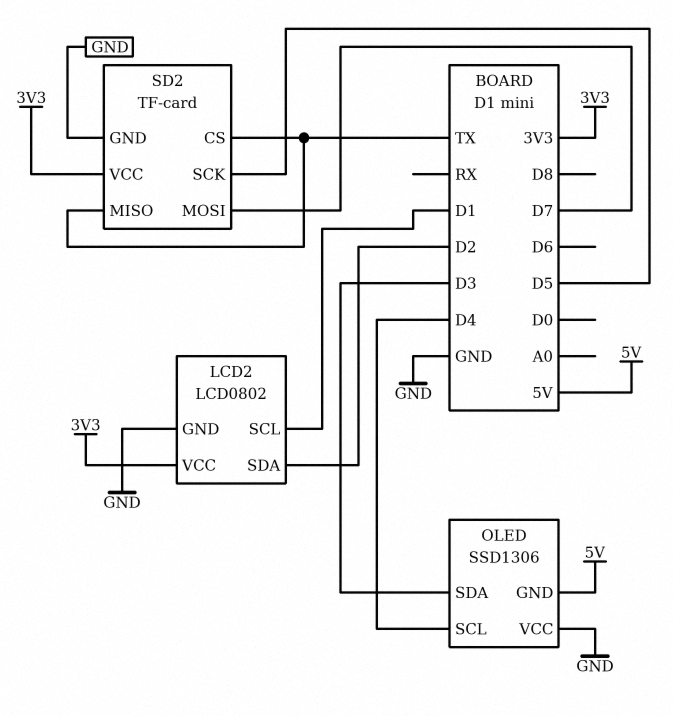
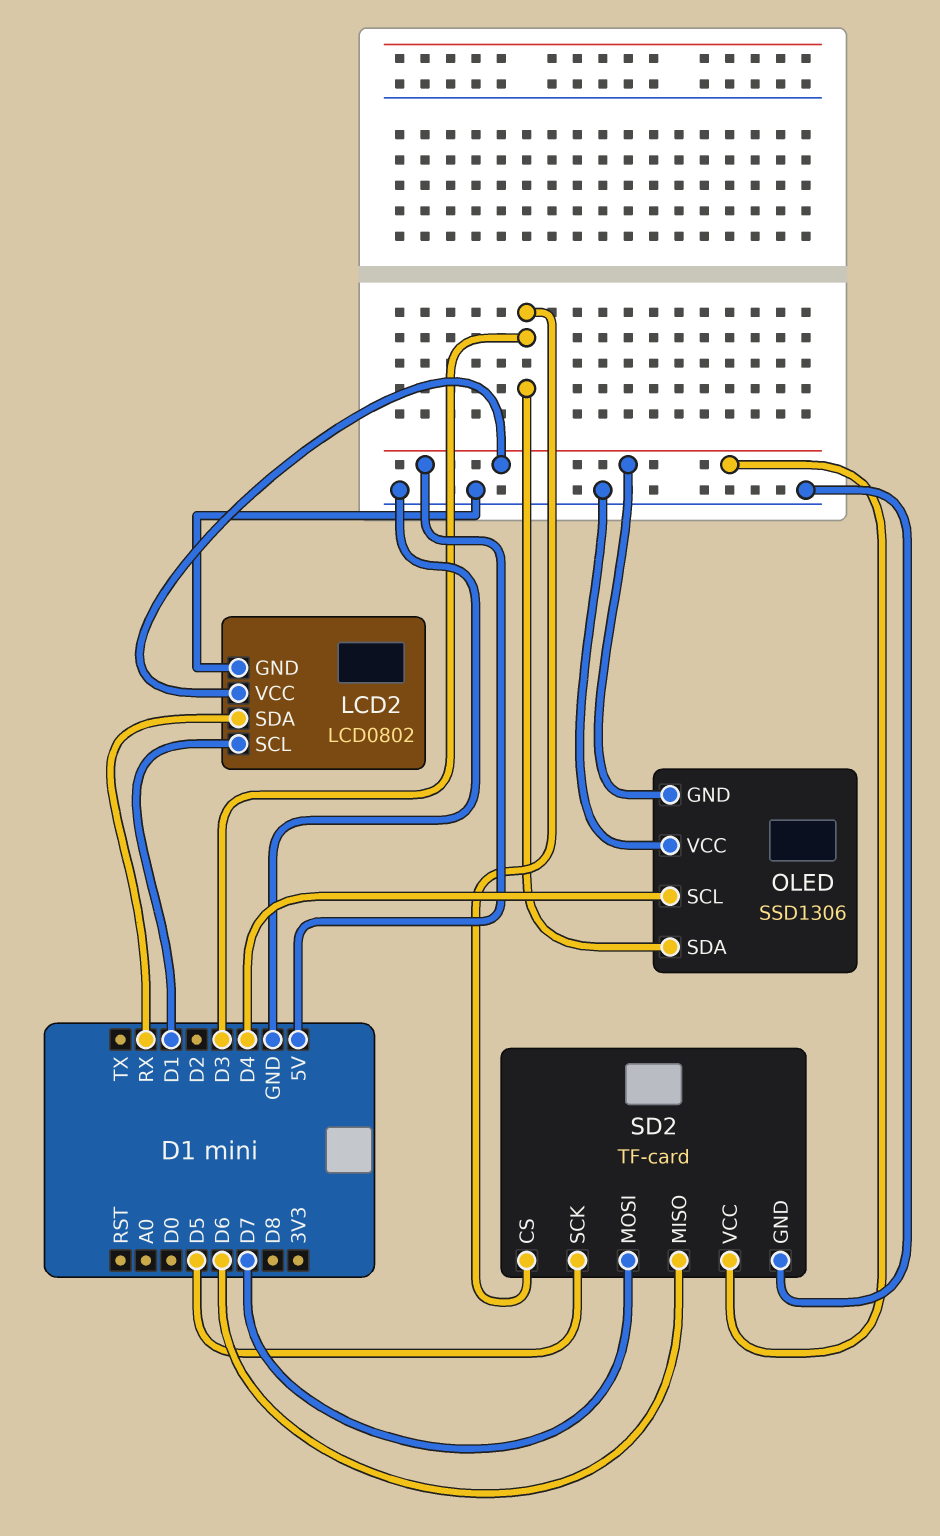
LCD2 pin SDA: D2 -> RX
LCD2 pin VCC: 3V3 -> 5V
SD2 pin CS: TX -> D3
SD2 pin MISO: TX -> D6
SD2 pin VCC: 3V3 -> 5V

